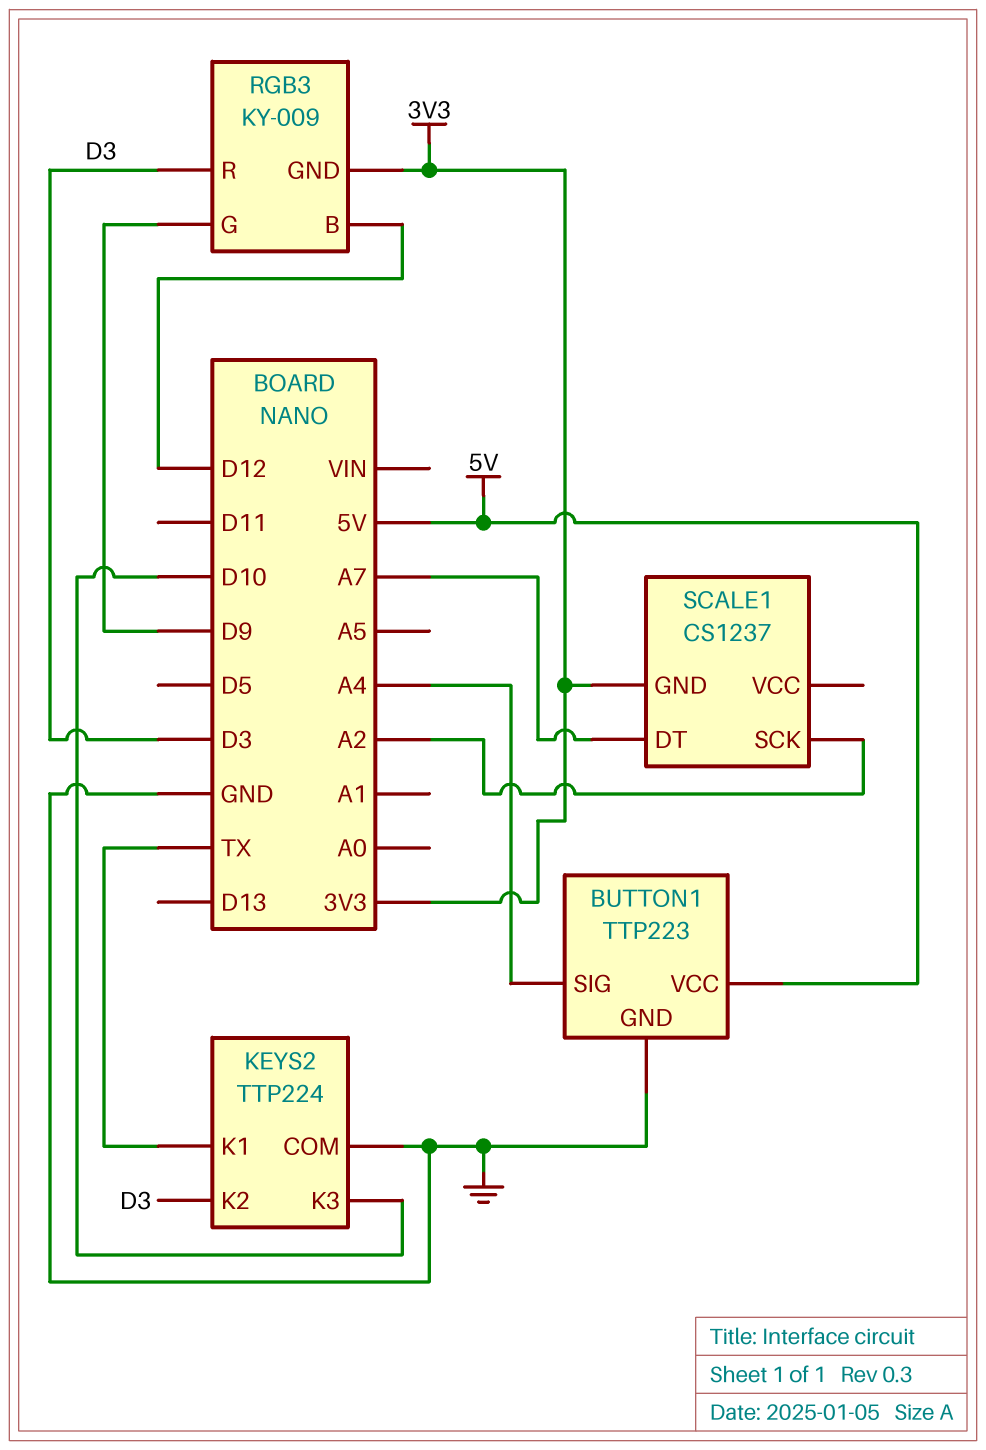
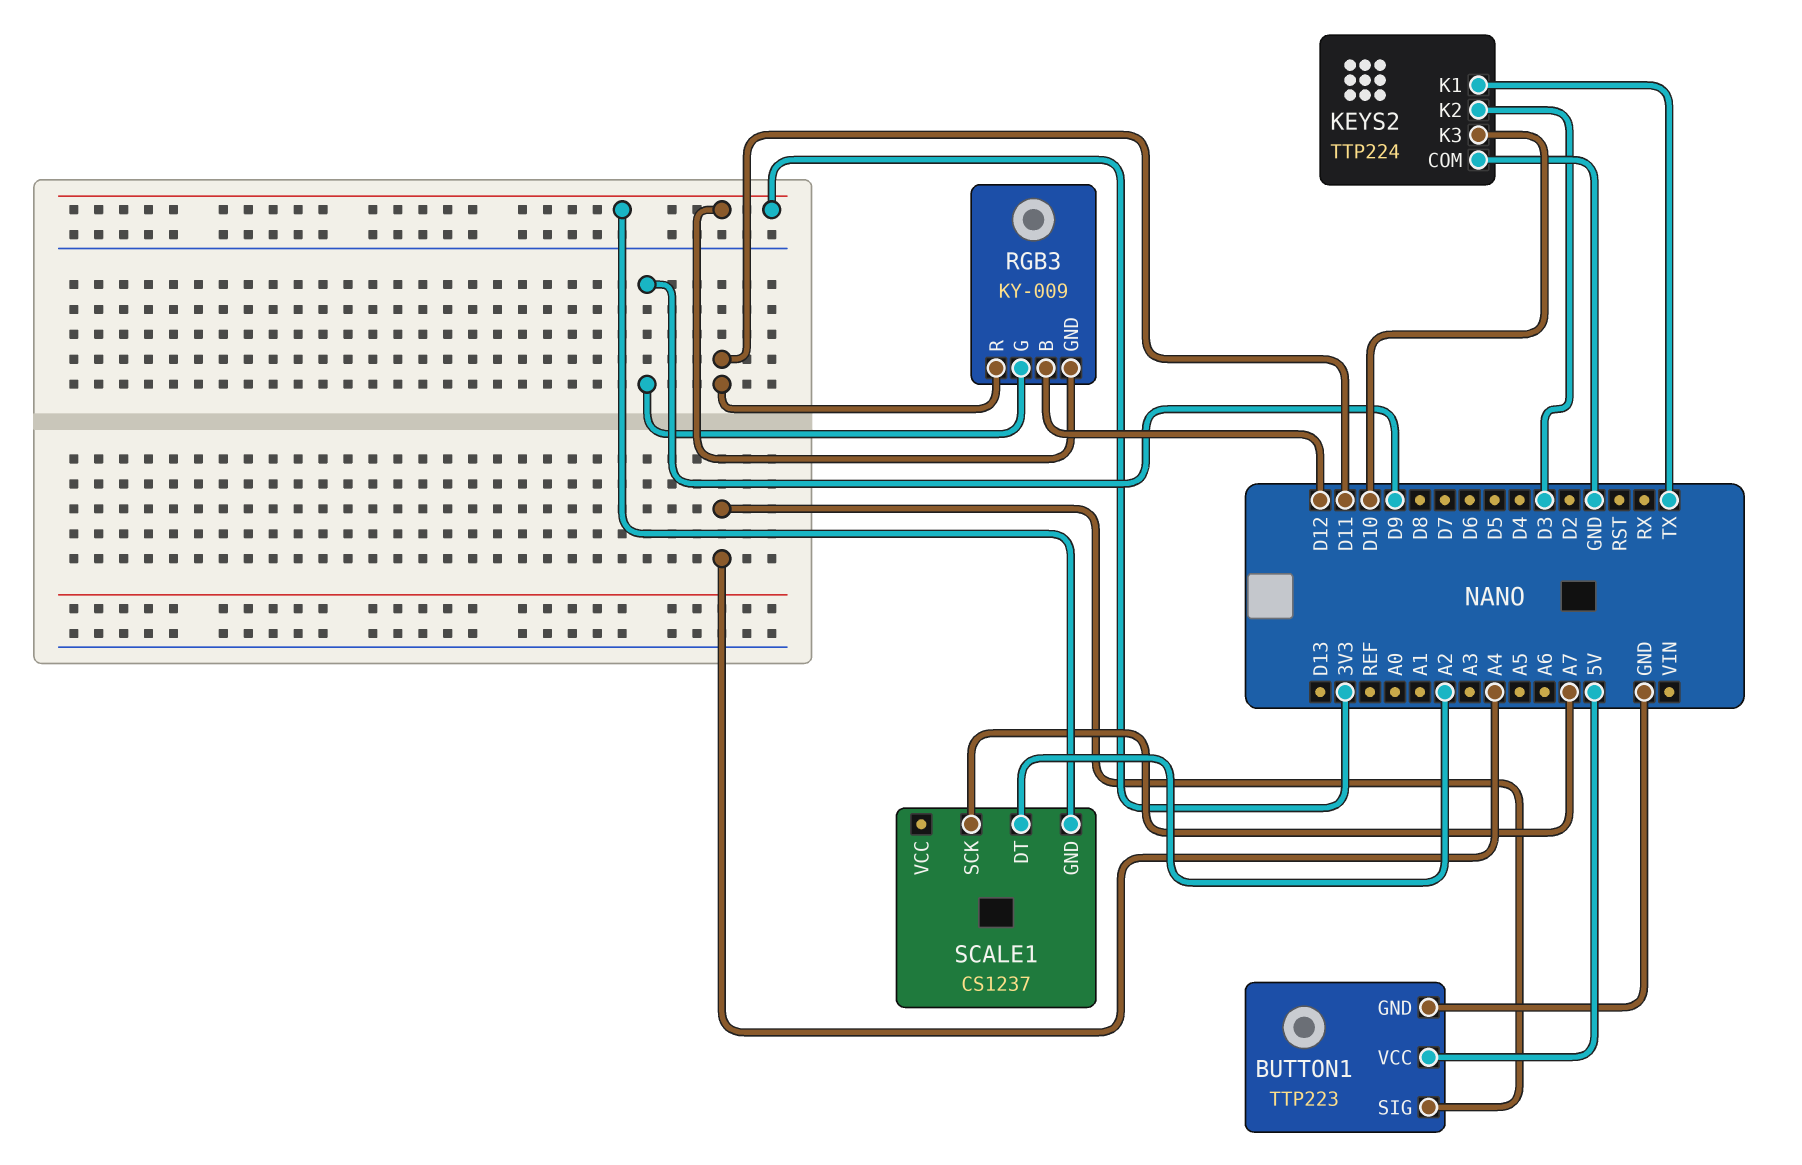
RGB3 pin R: D3 -> D11
SCALE1 pin DT: A7 -> A2
SCALE1 pin SCK: A2 -> A7

